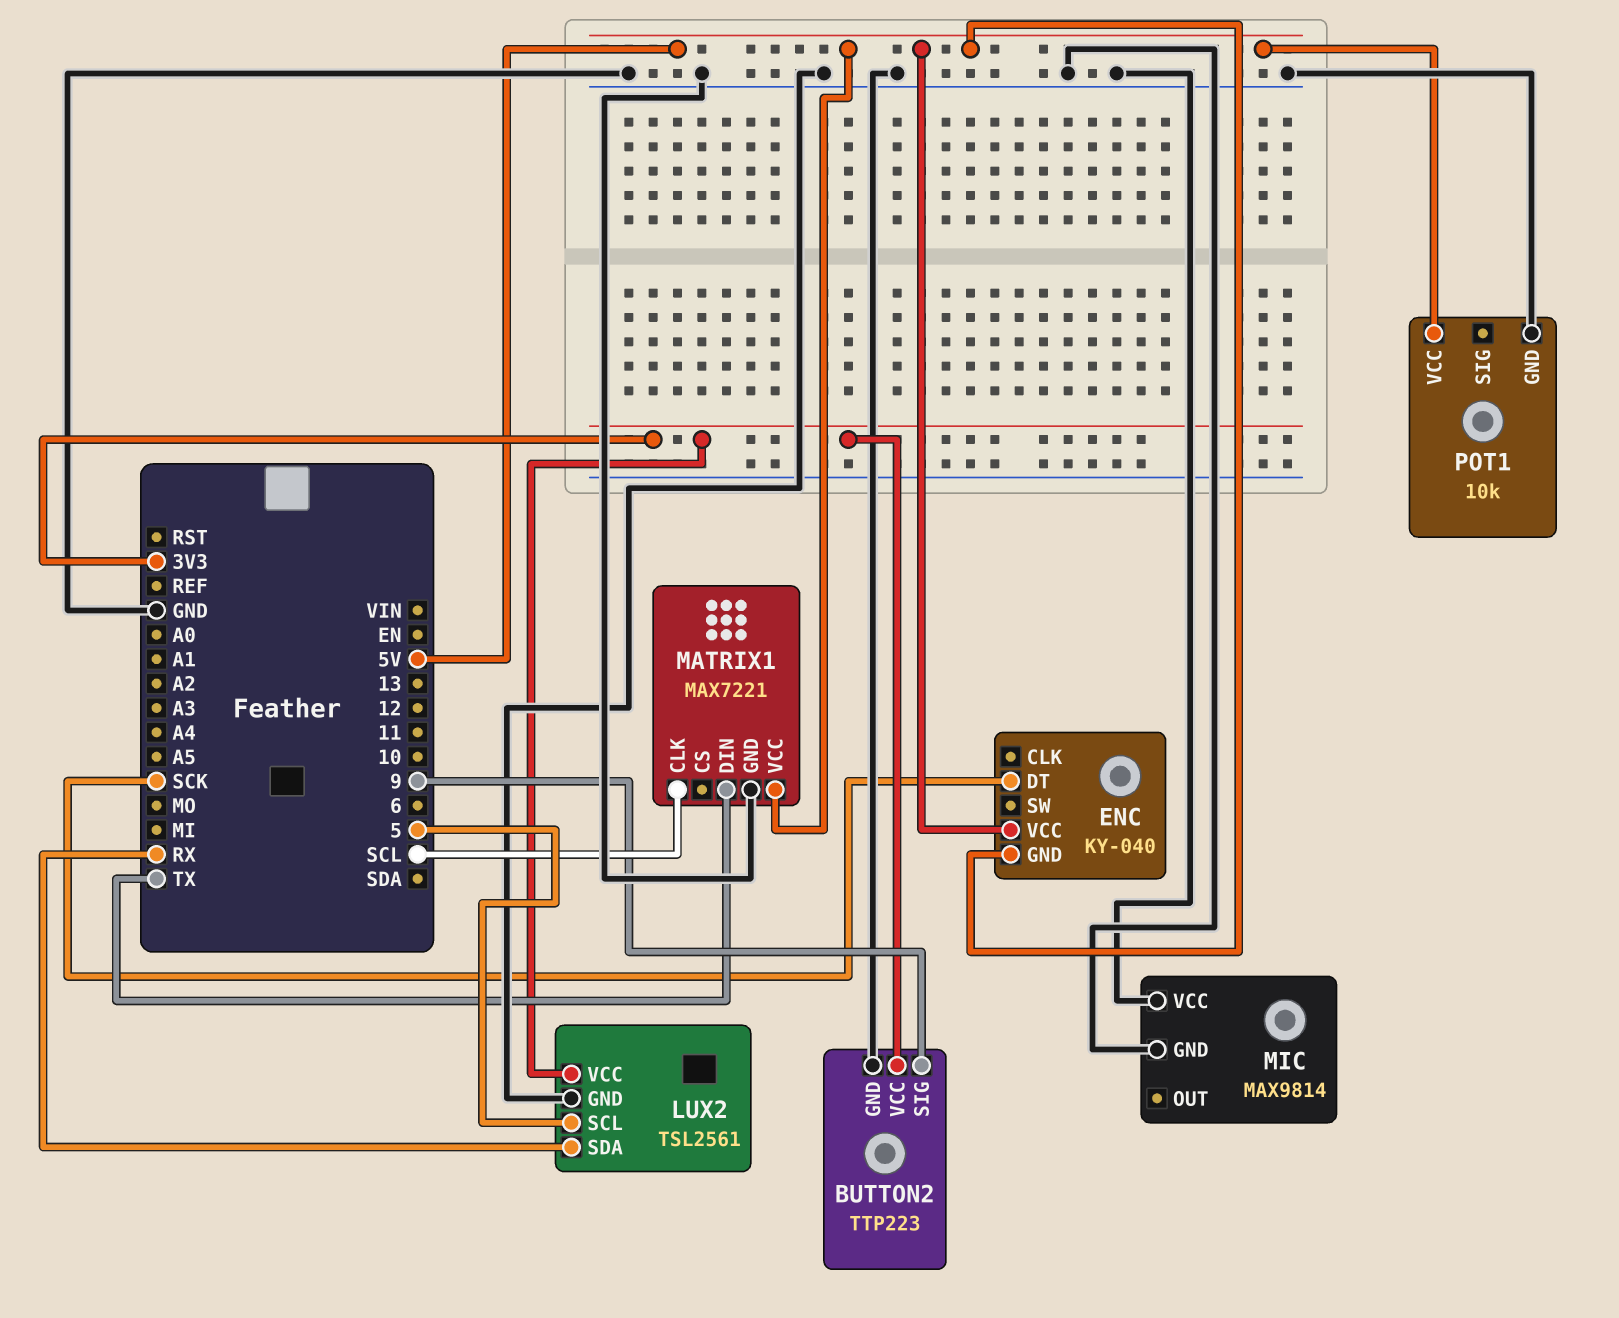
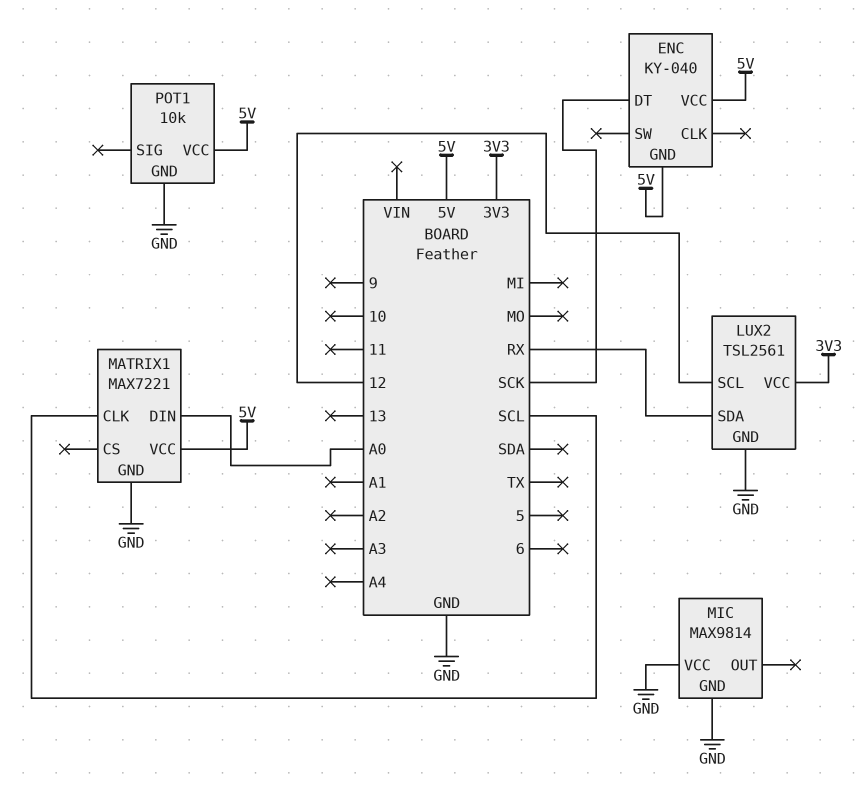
BUTTON2: TTP223 -> none
BUTTON2 pin GND: GND -> none
BUTTON2 pin SIG: 9 -> none
BUTTON2 pin VCC: 3V3 -> none
LUX2 pin SCL: 5 -> 12
MATRIX1 pin DIN: TX -> A0

